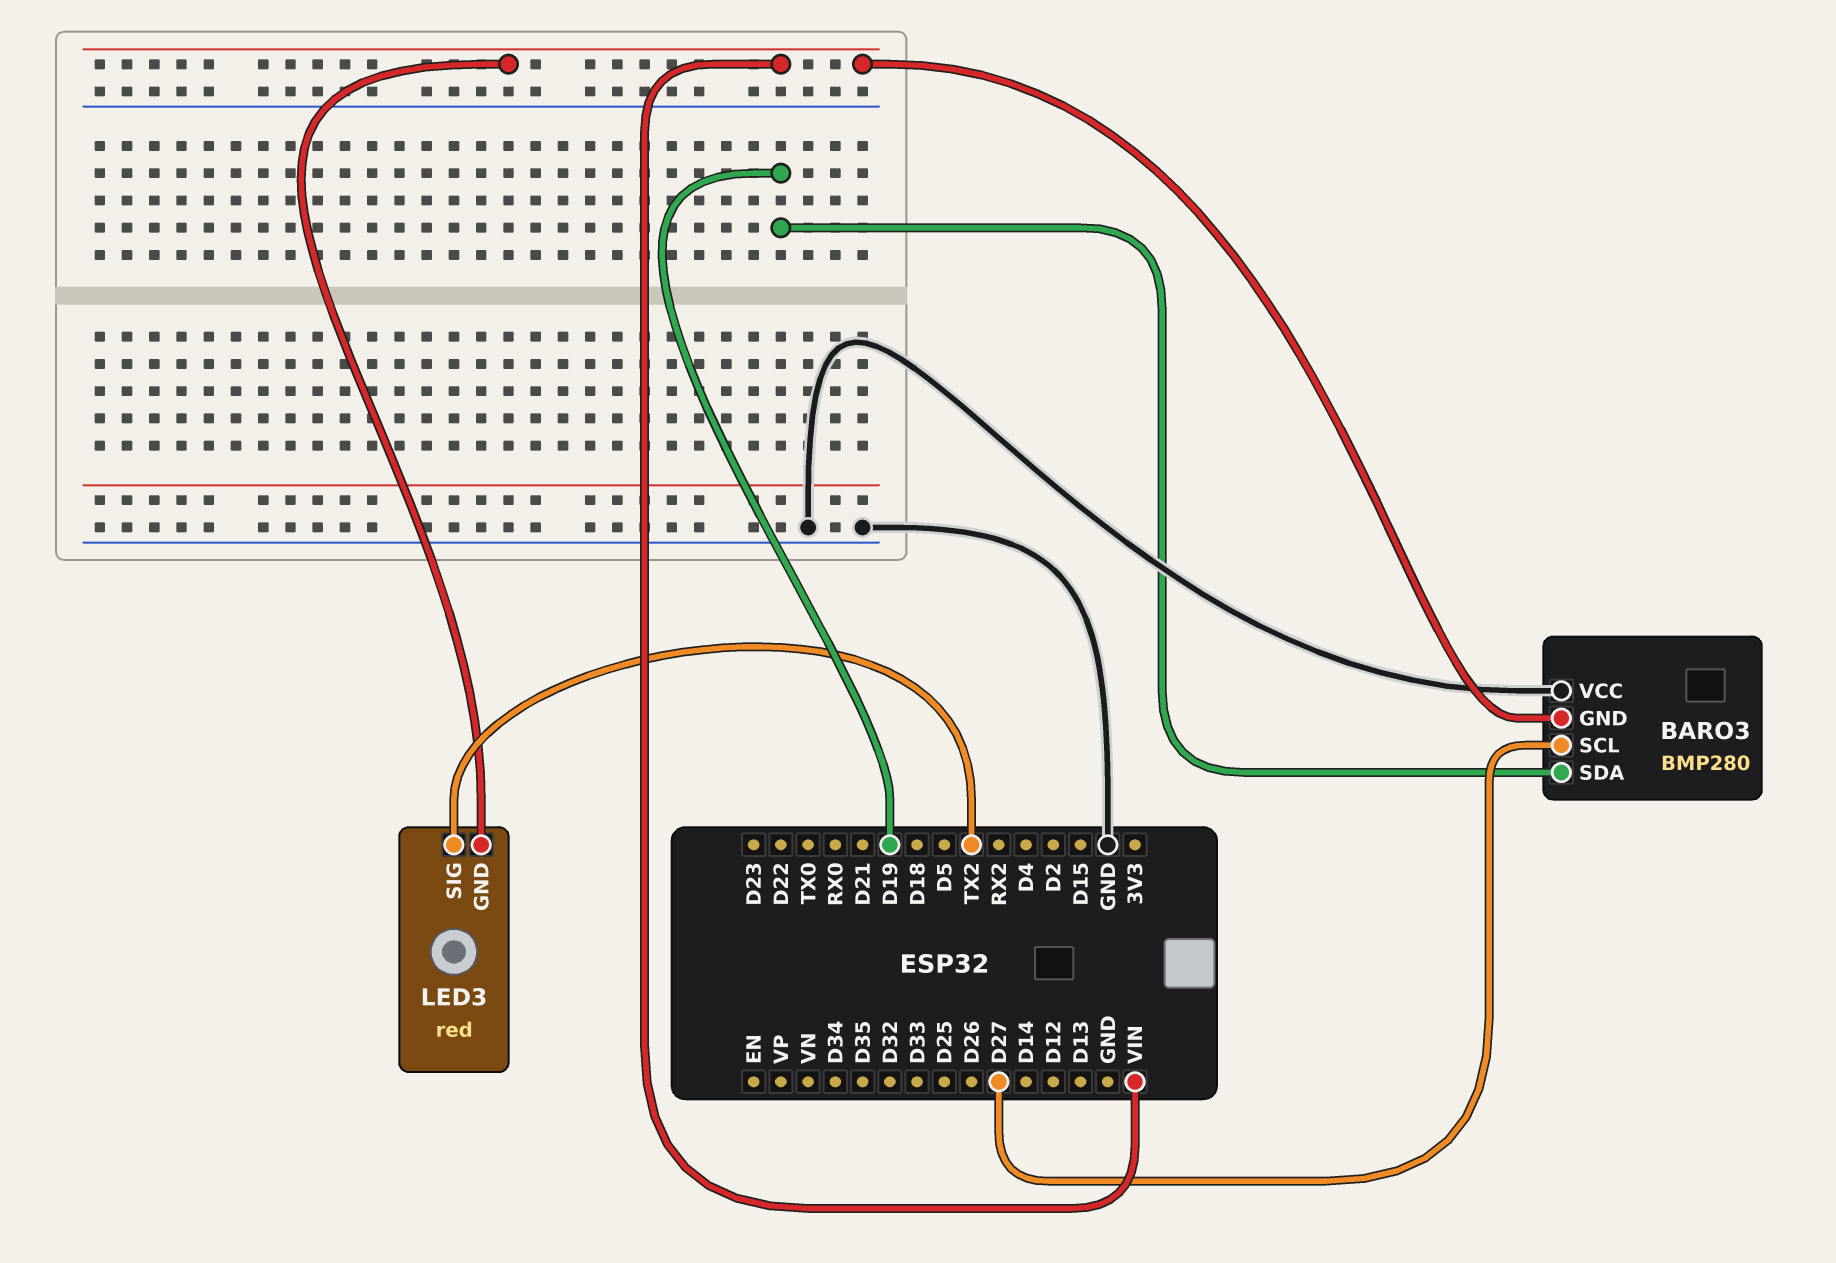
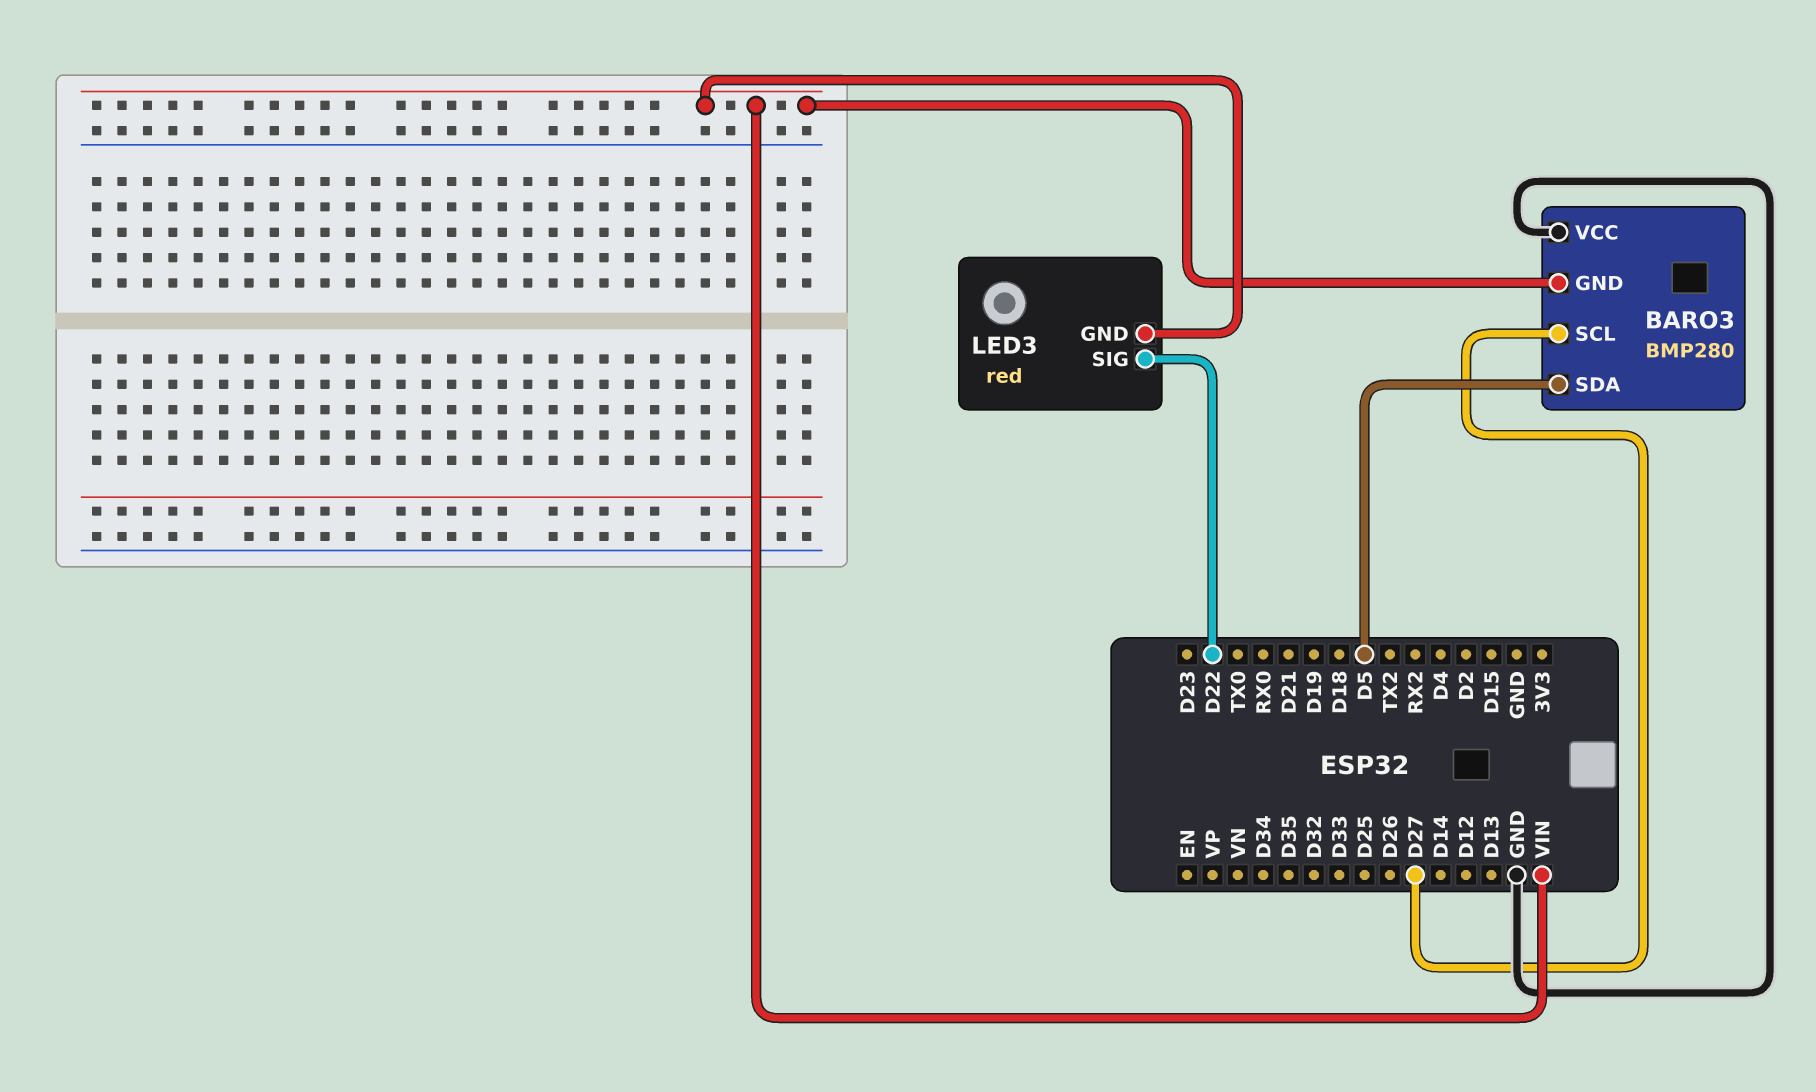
BARO3 pin SDA: D19 -> D5
LED3 pin SIG: TX2 -> D22

